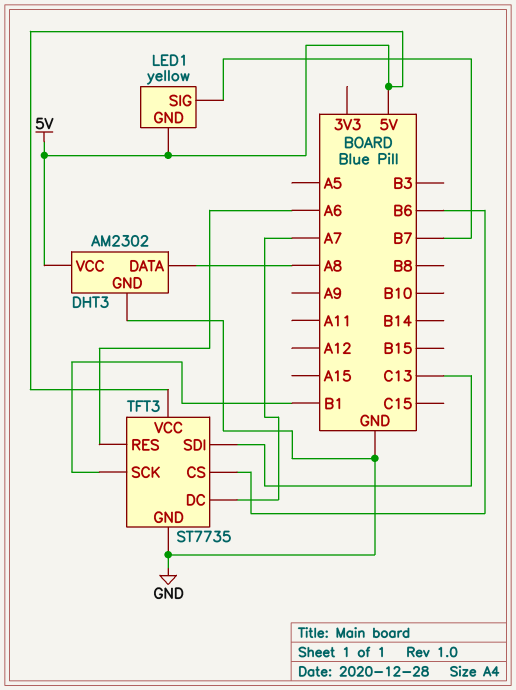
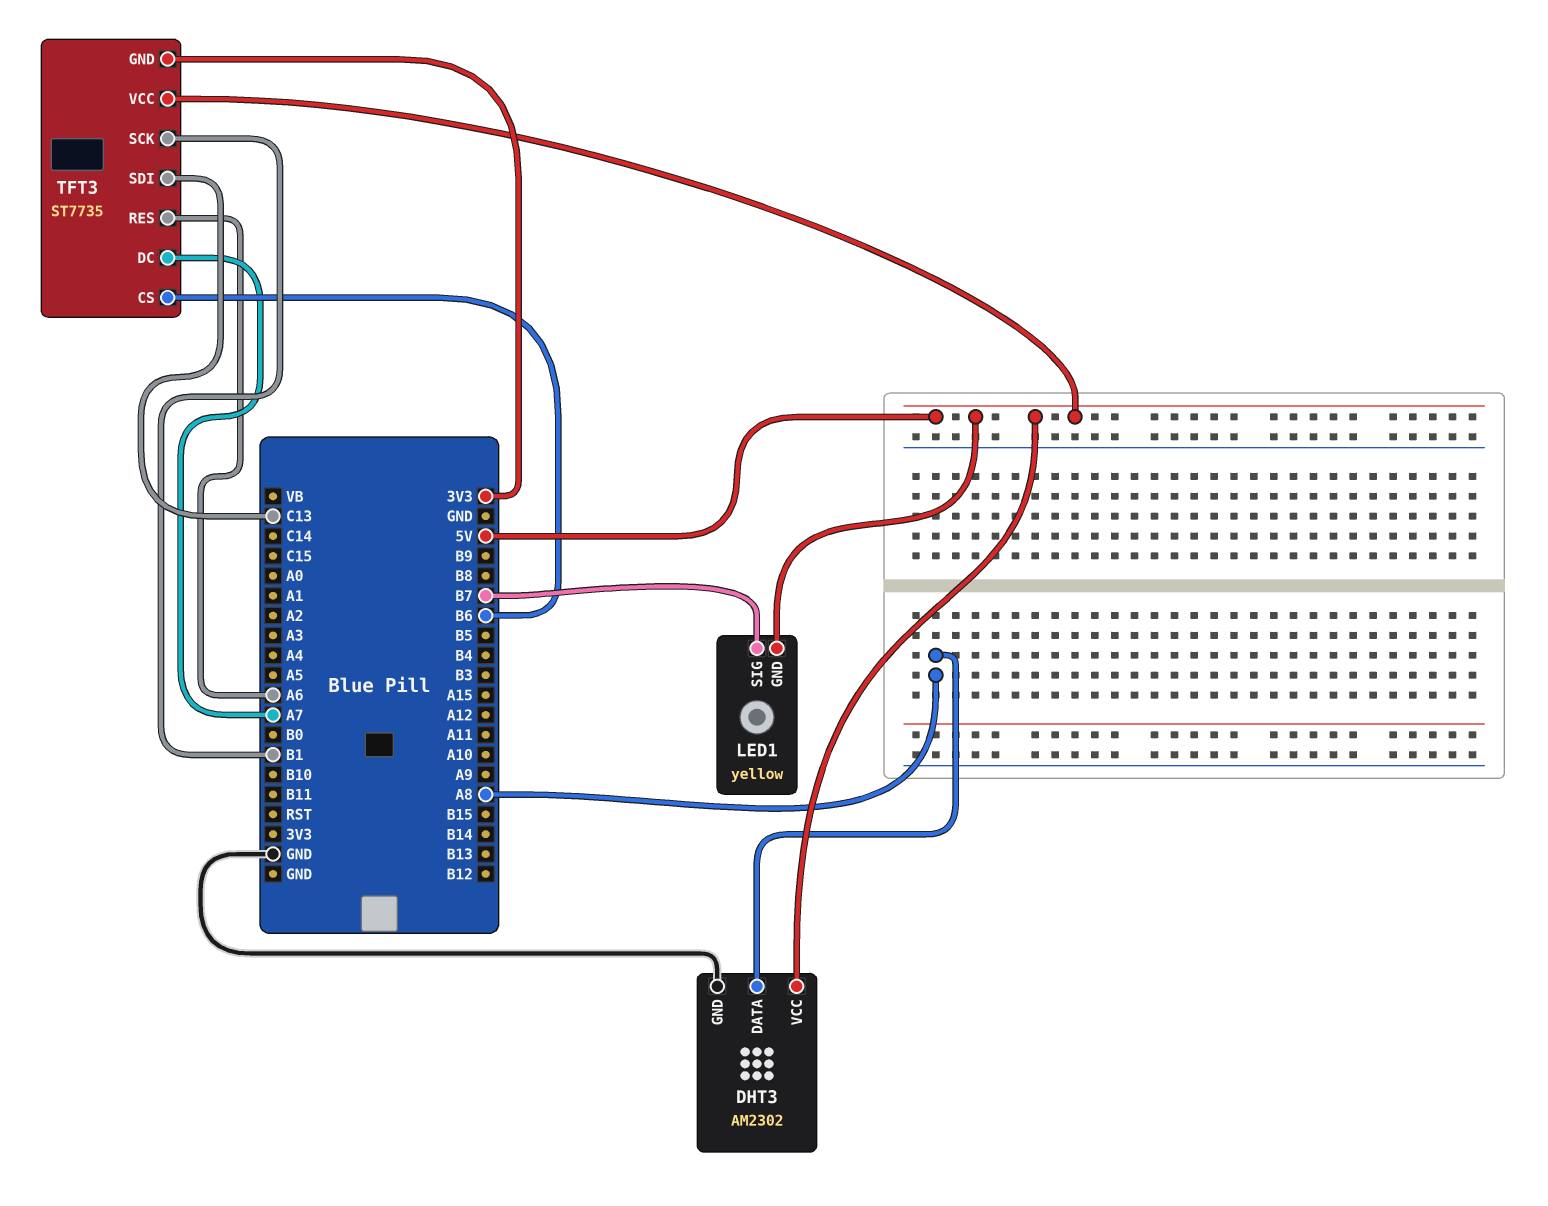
TFT3 pin GND: GND -> 3V3

